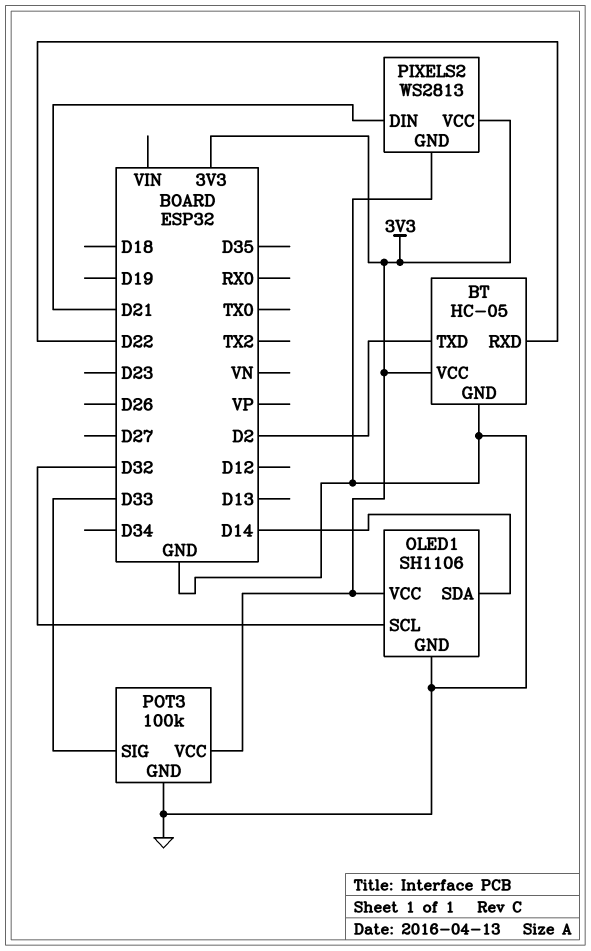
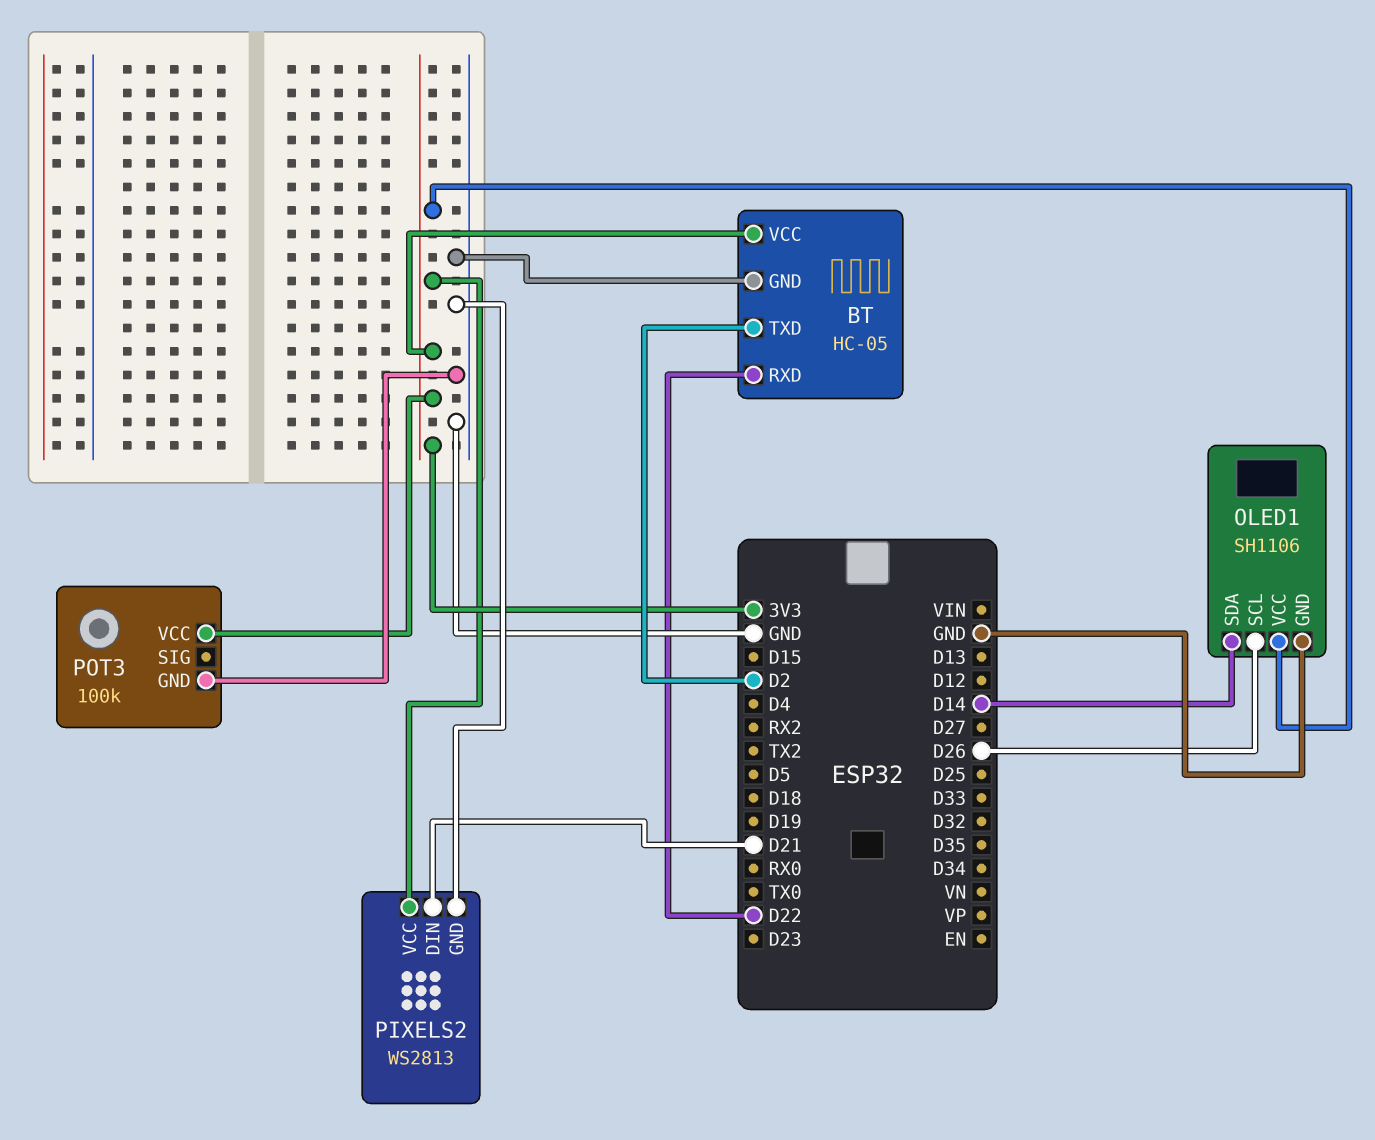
OLED1 pin SCL: D32 -> D26
POT3 pin SIG: D33 -> none

